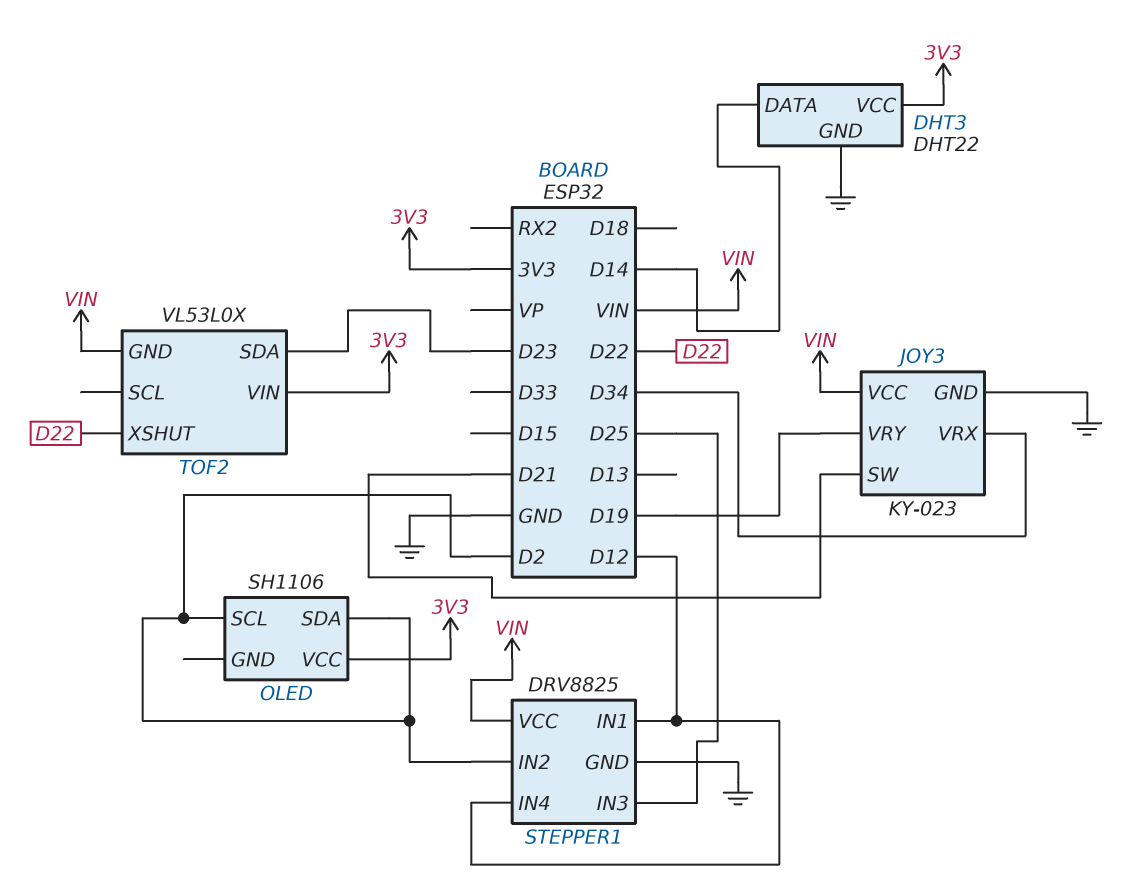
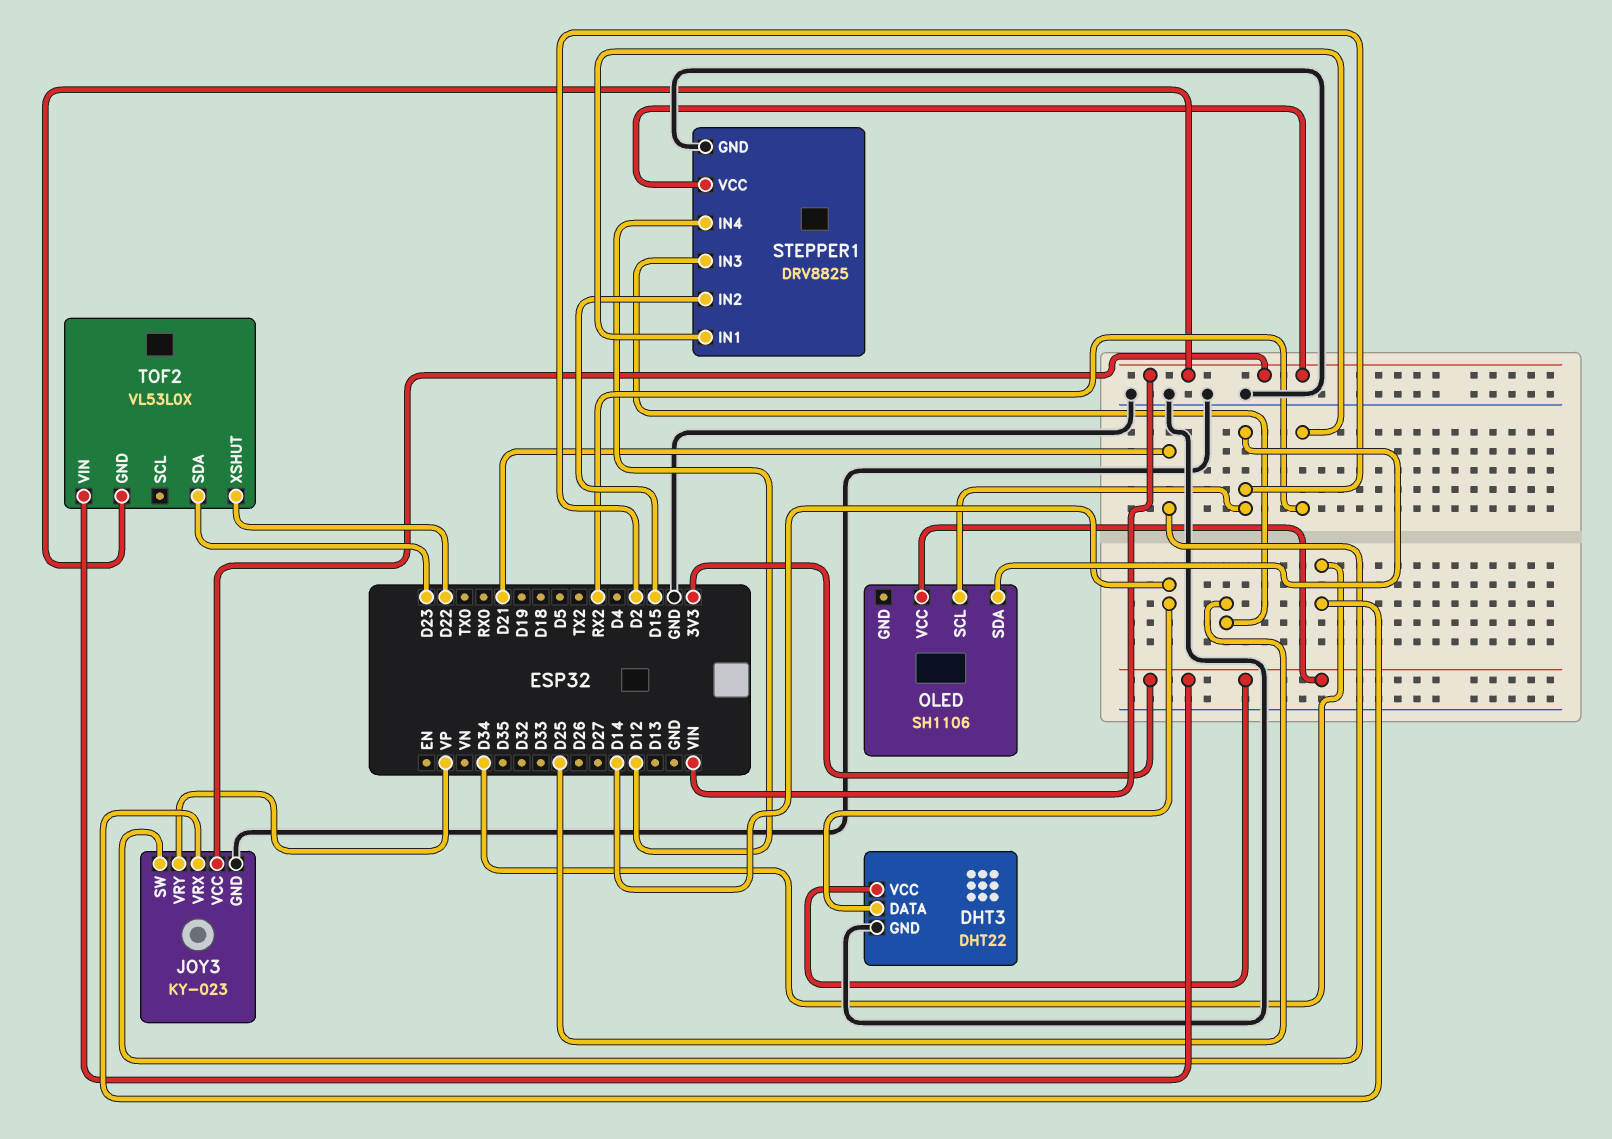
JOY3 pin VRY: D19 -> VP
STEPPER1 pin IN1: D12 -> RX2
STEPPER1 pin IN2: D2 -> D15

